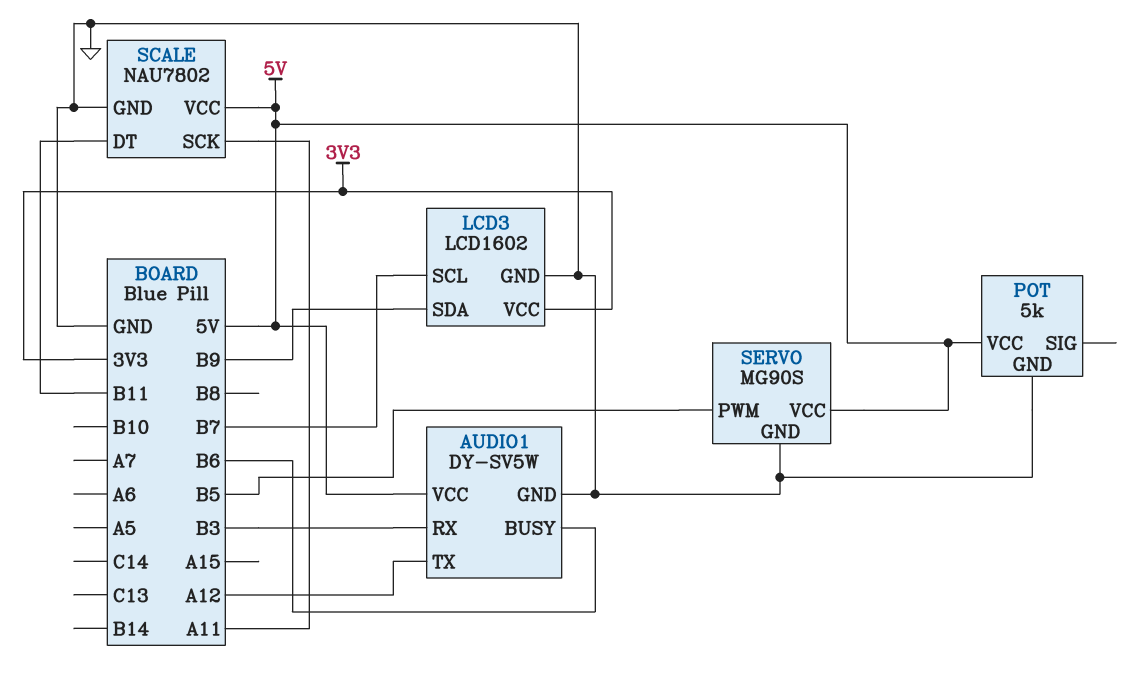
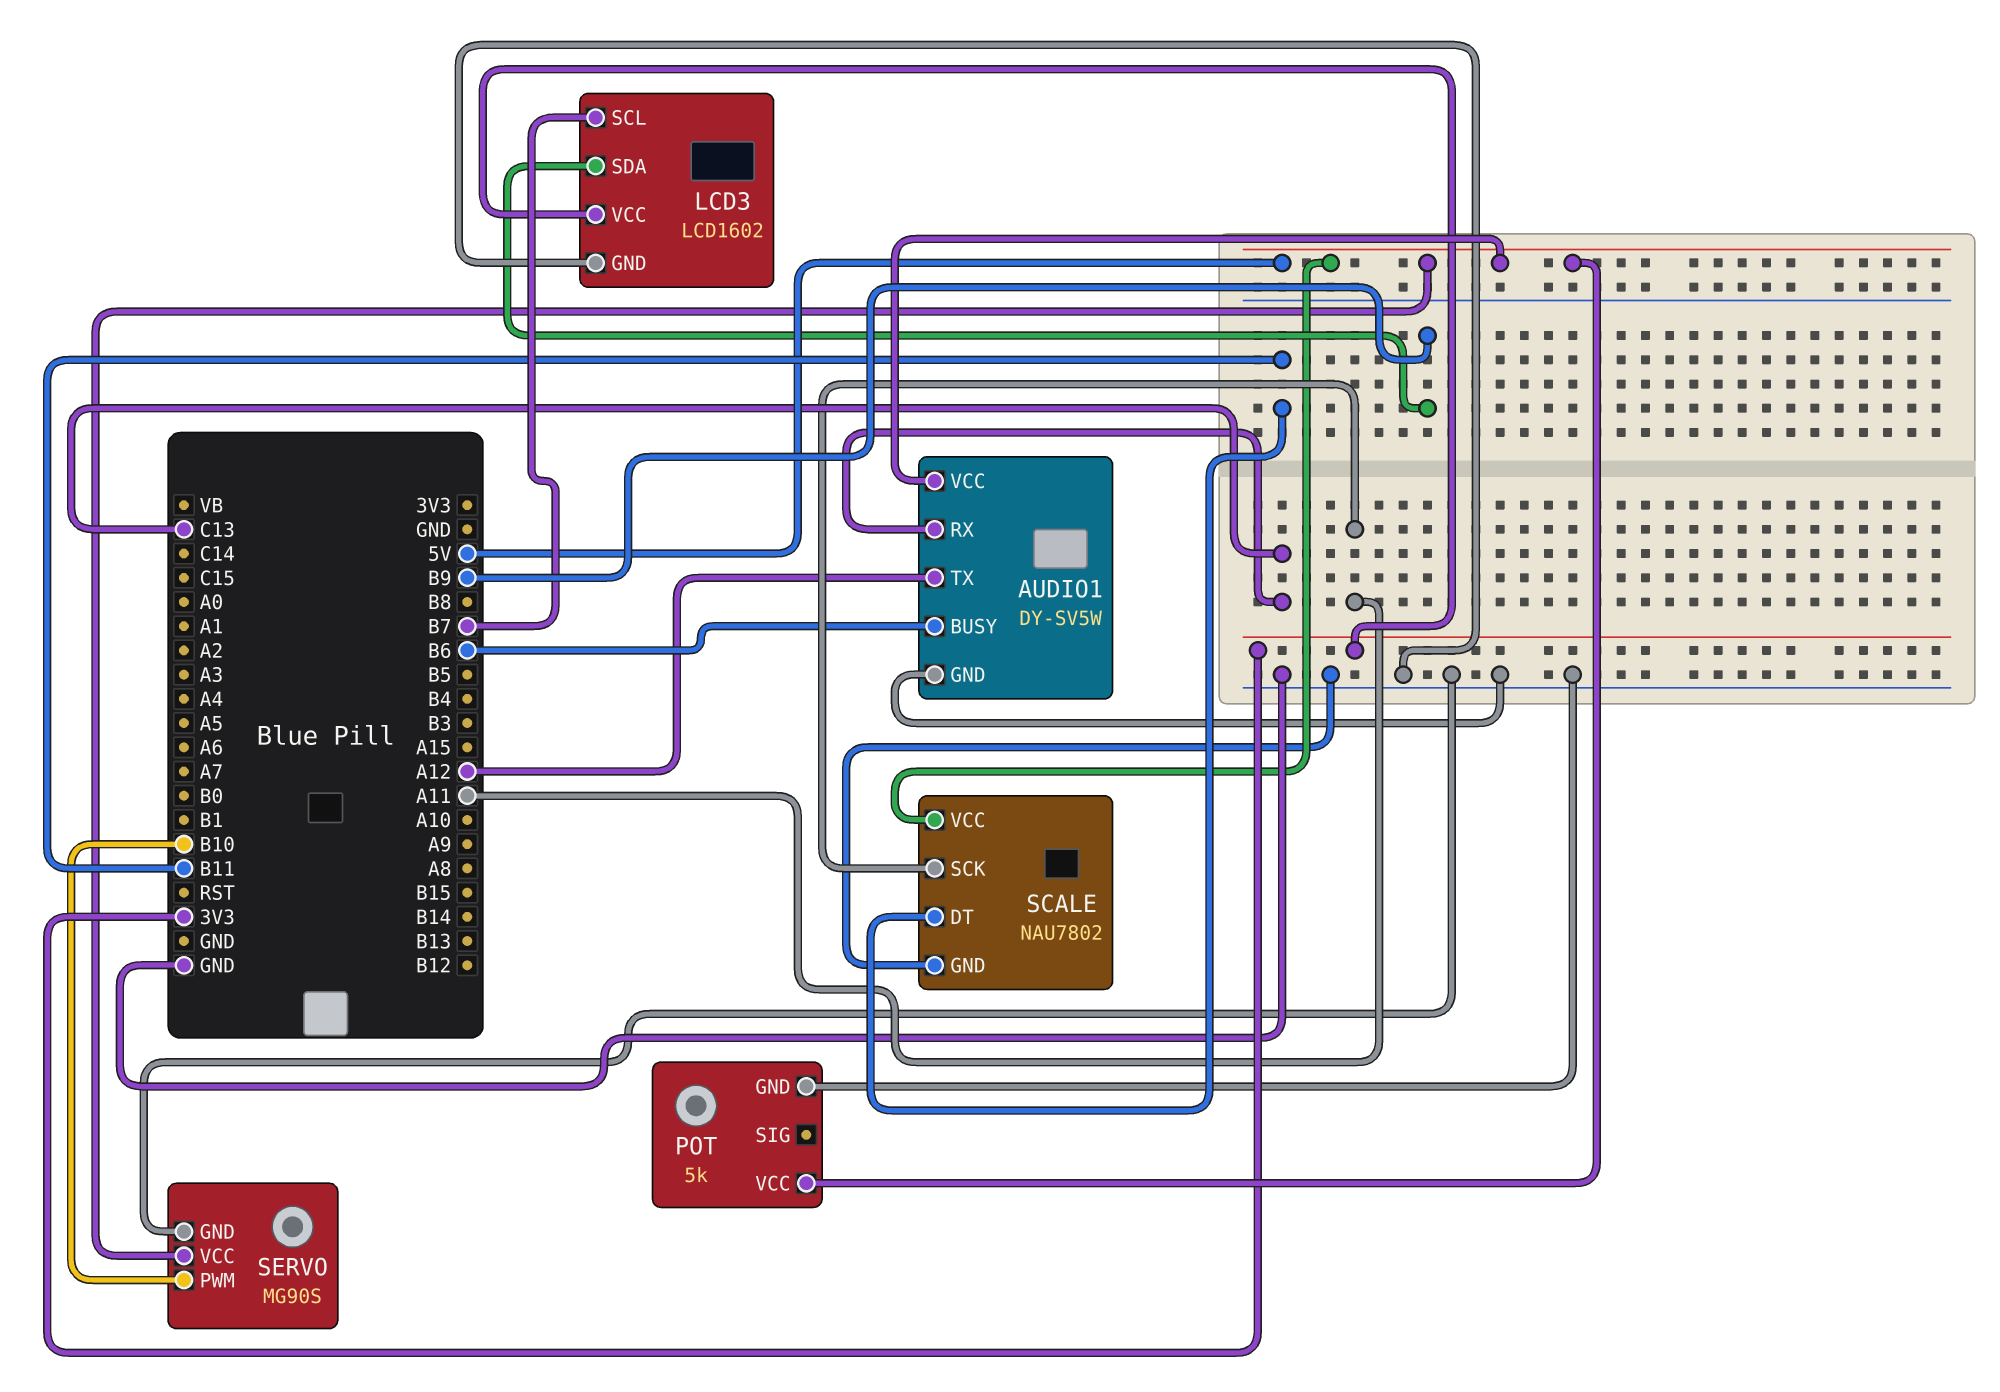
AUDIO1 pin RX: B3 -> C13
SERVO pin PWM: B5 -> B10

